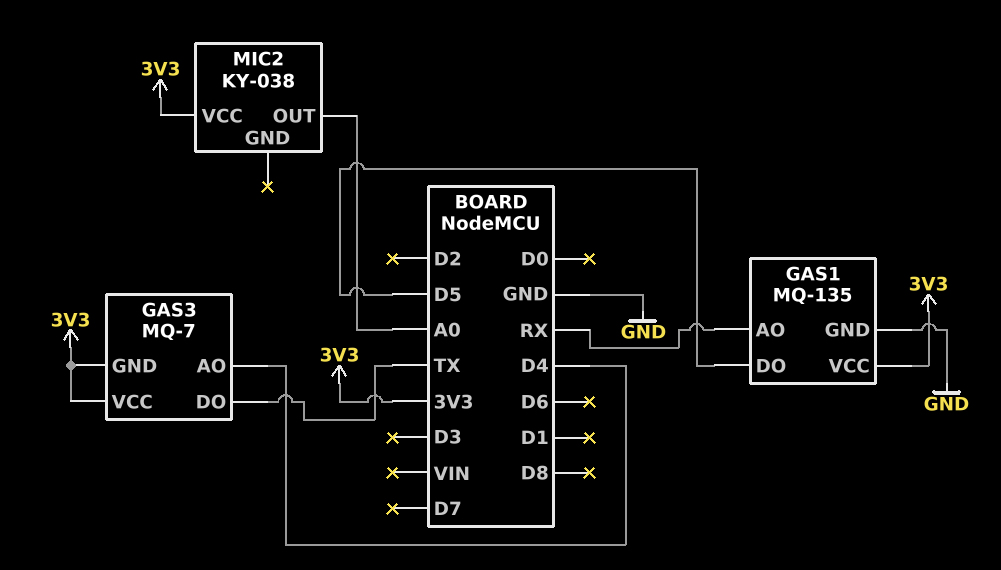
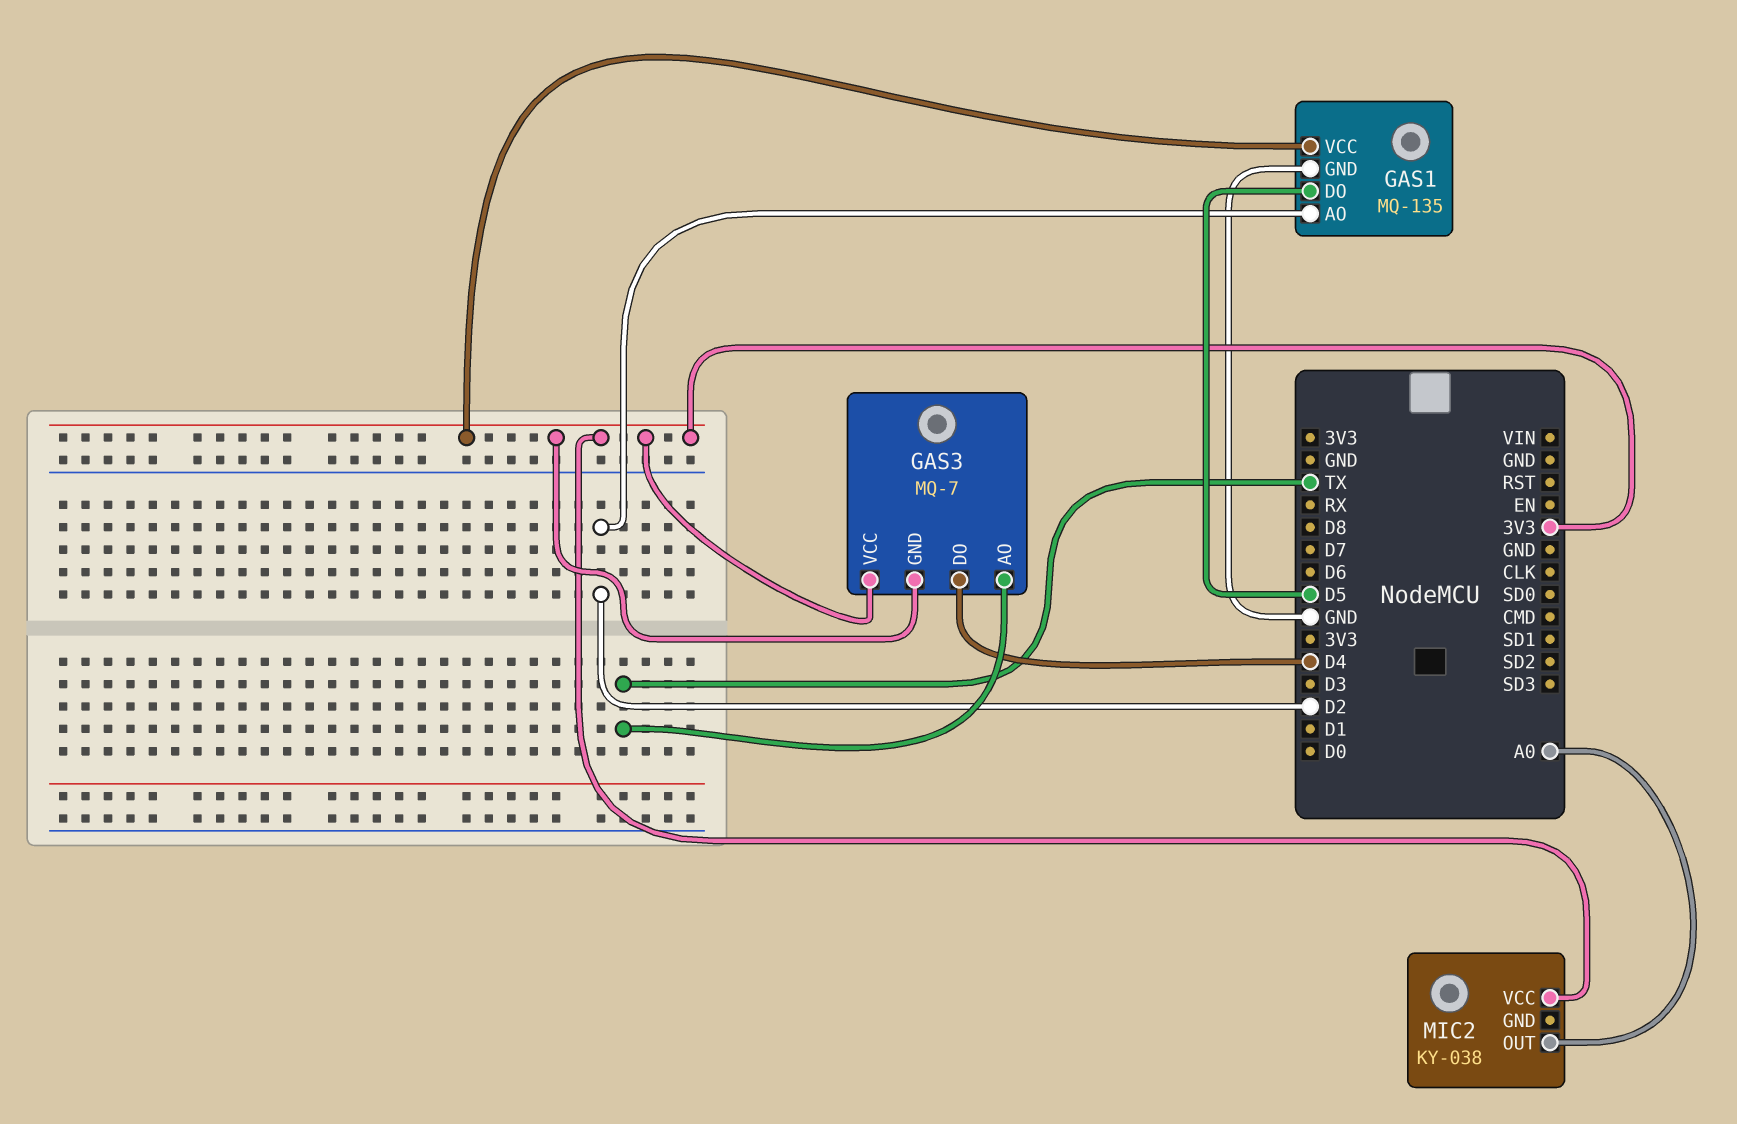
GAS1 pin AO: RX -> D2
GAS3 pin AO: D4 -> TX
GAS3 pin DO: TX -> D4

